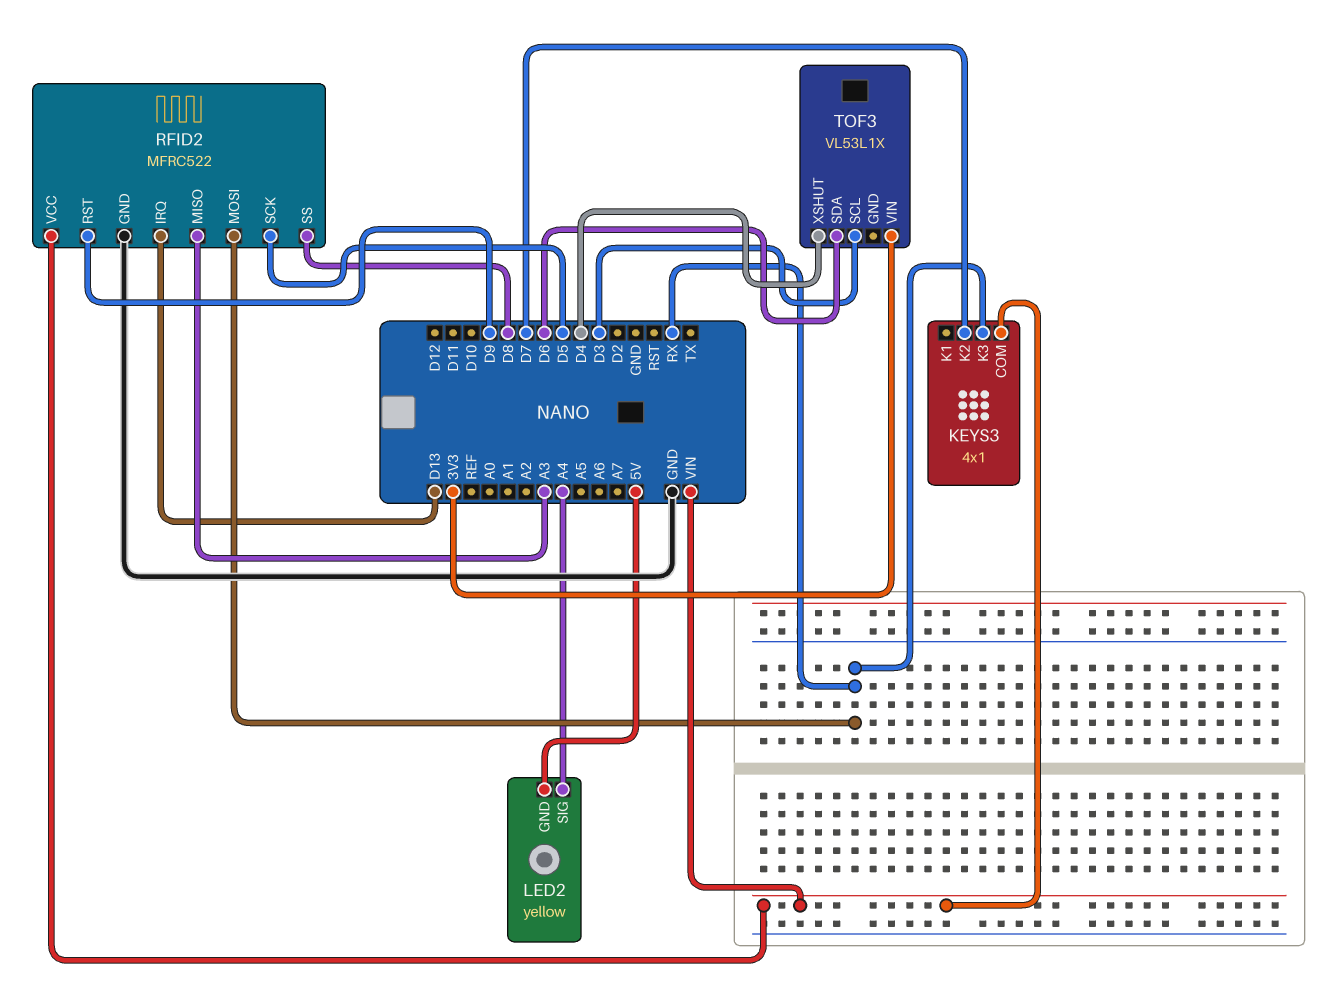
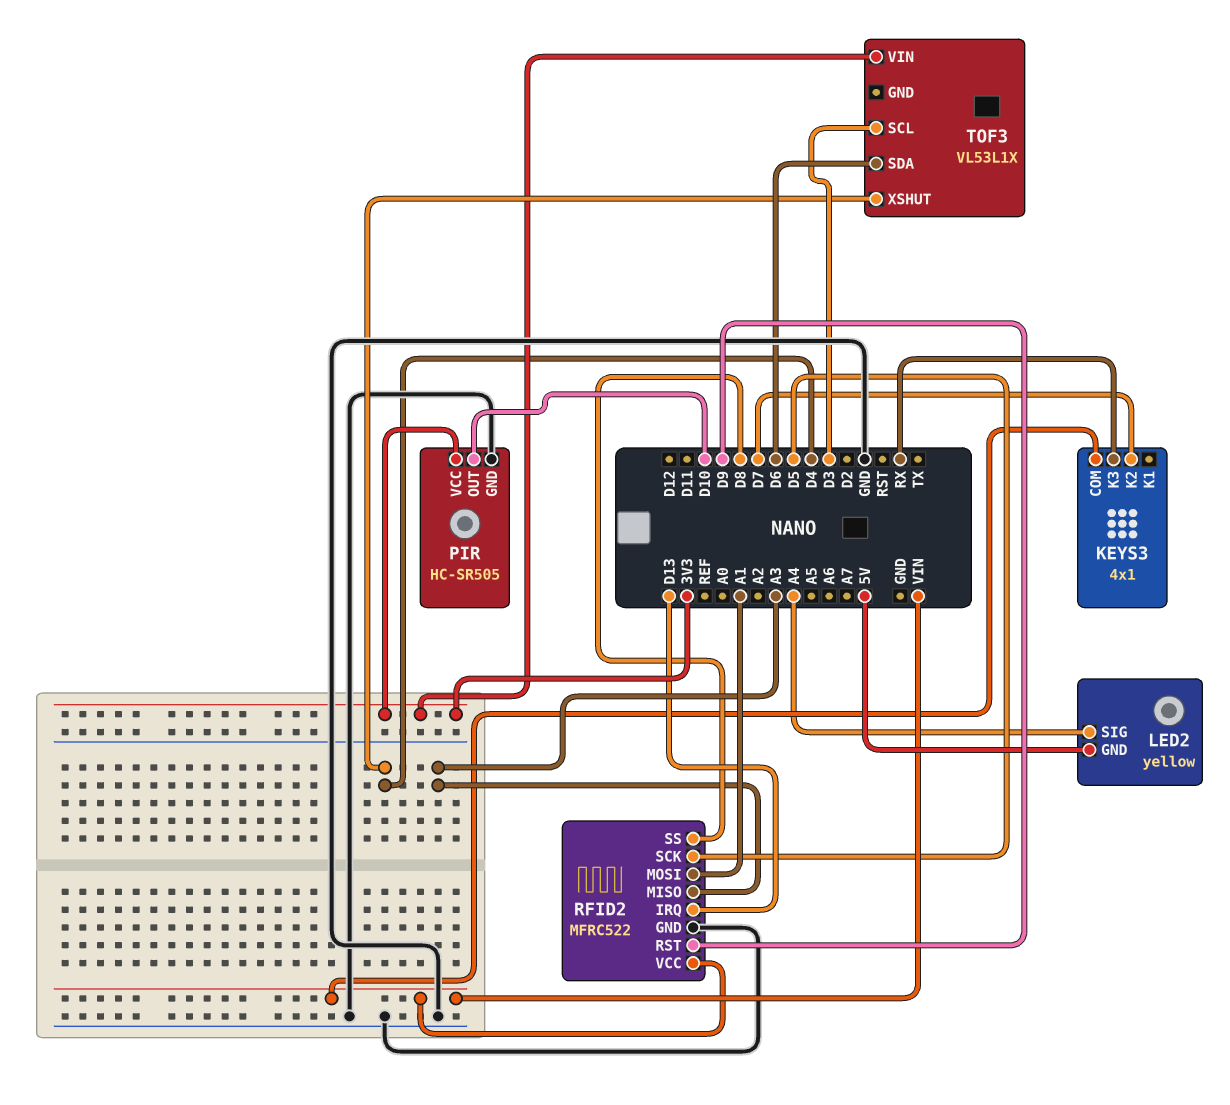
PIR: none -> HC-SR505
PIR pin GND: none -> GND
PIR pin OUT: none -> D10
PIR pin VCC: none -> 3V3
RFID2 pin MOSI: RX -> A1

